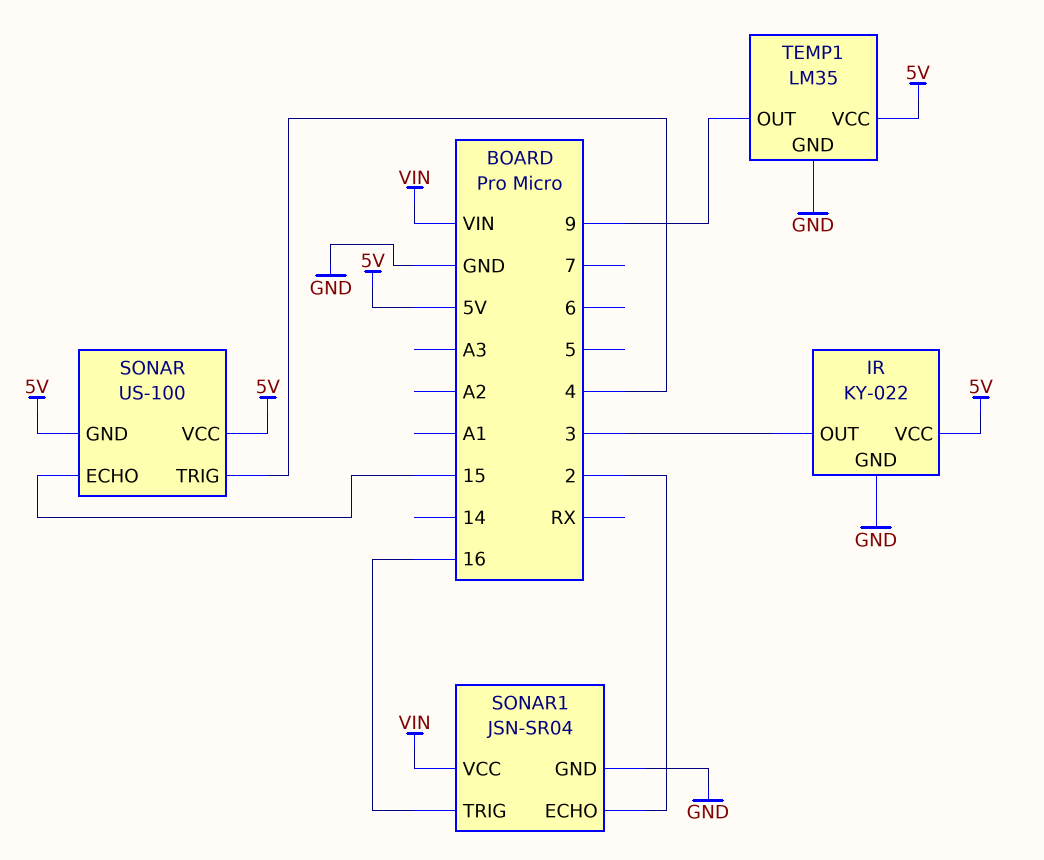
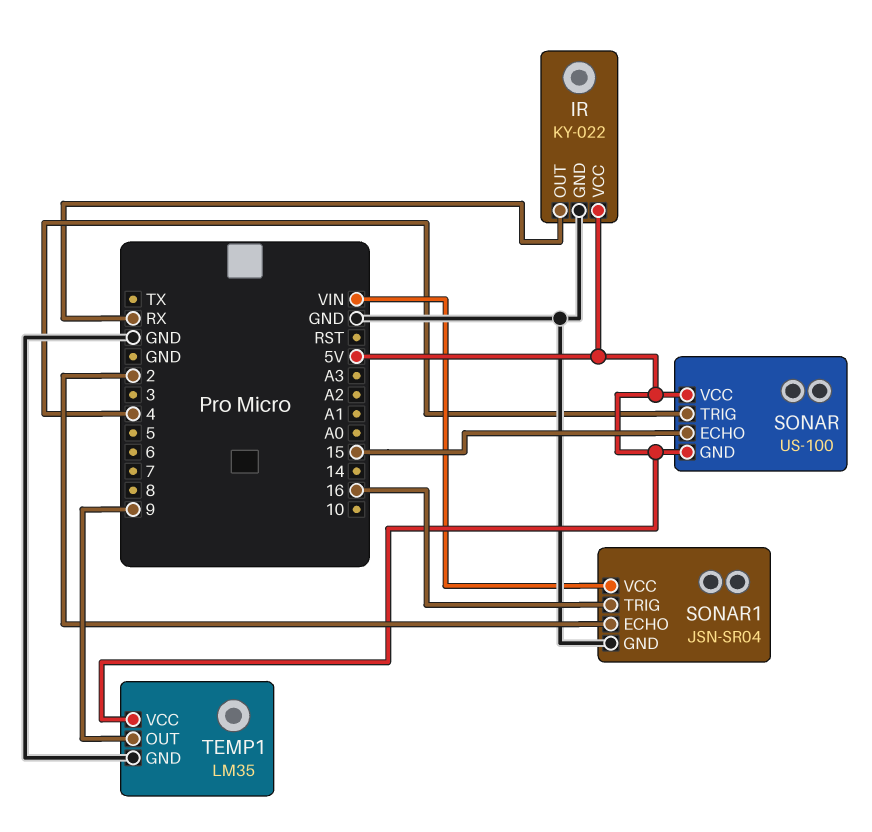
IR pin OUT: 3 -> RX

